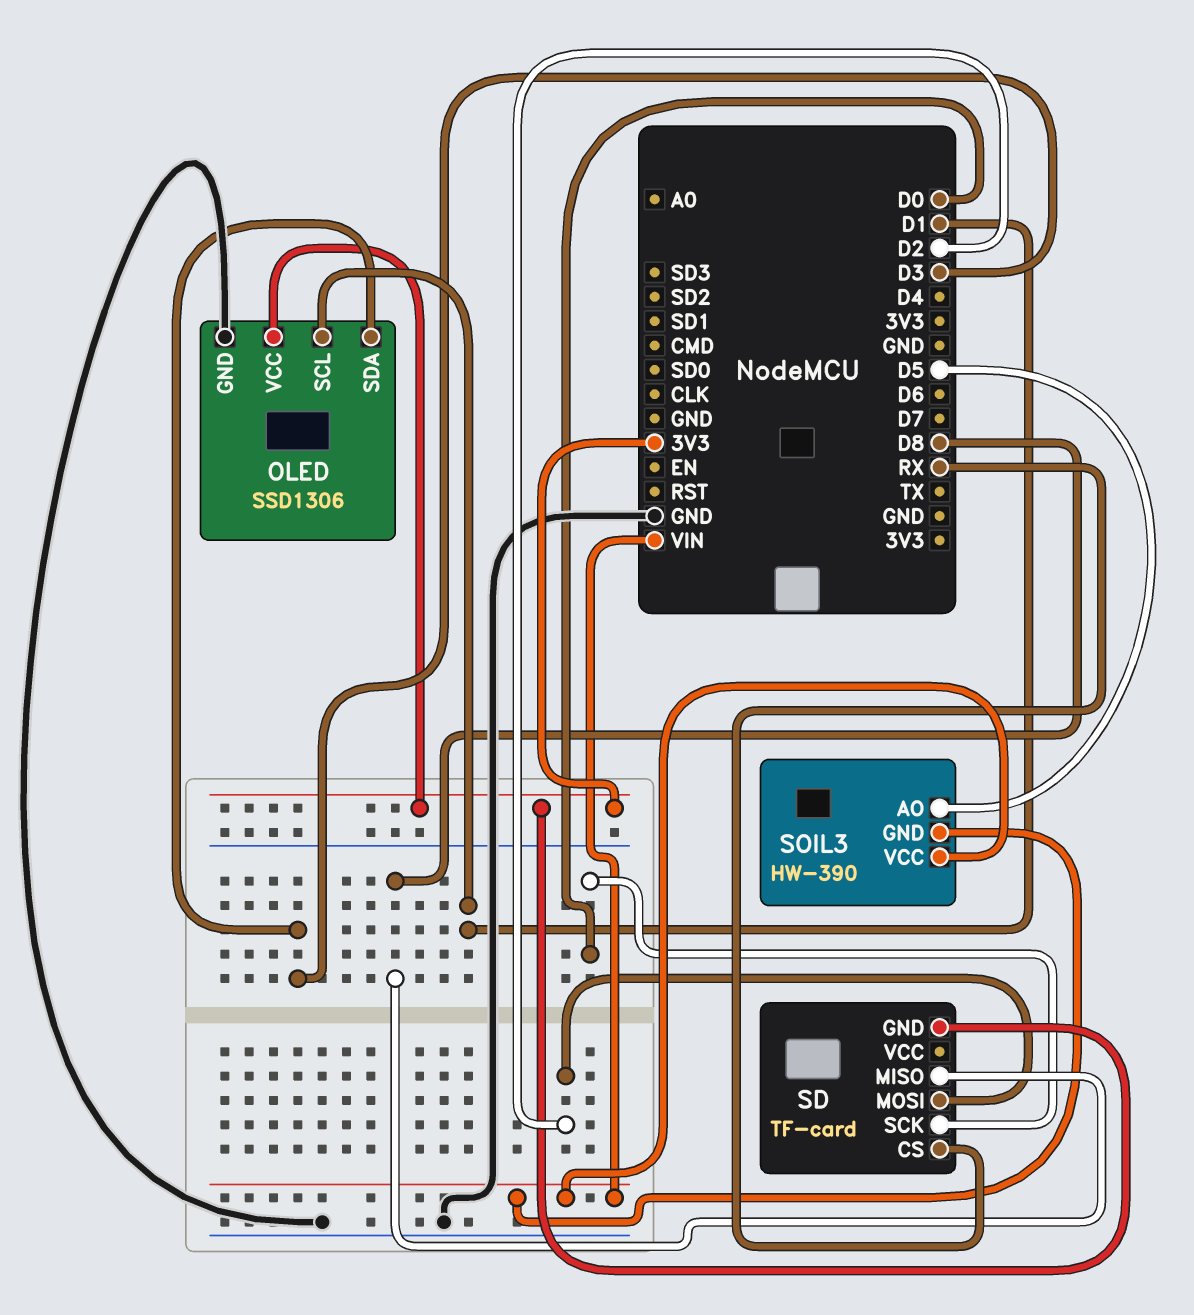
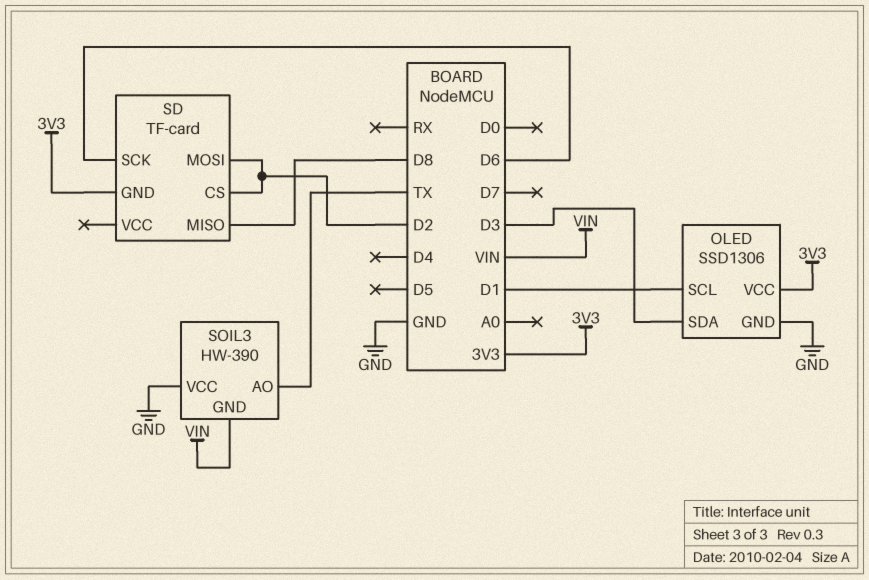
SD pin CS: RX -> D2
SD pin SCK: D0 -> D6
SOIL3 pin AO: D5 -> TX
SOIL3 pin VCC: VIN -> GND

